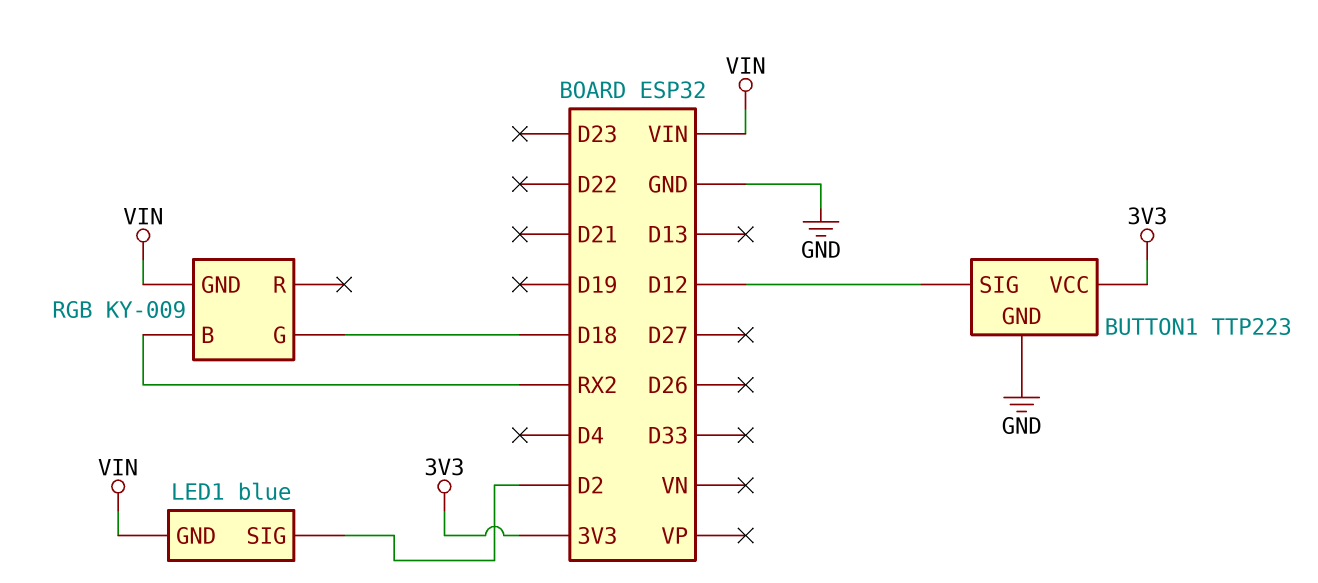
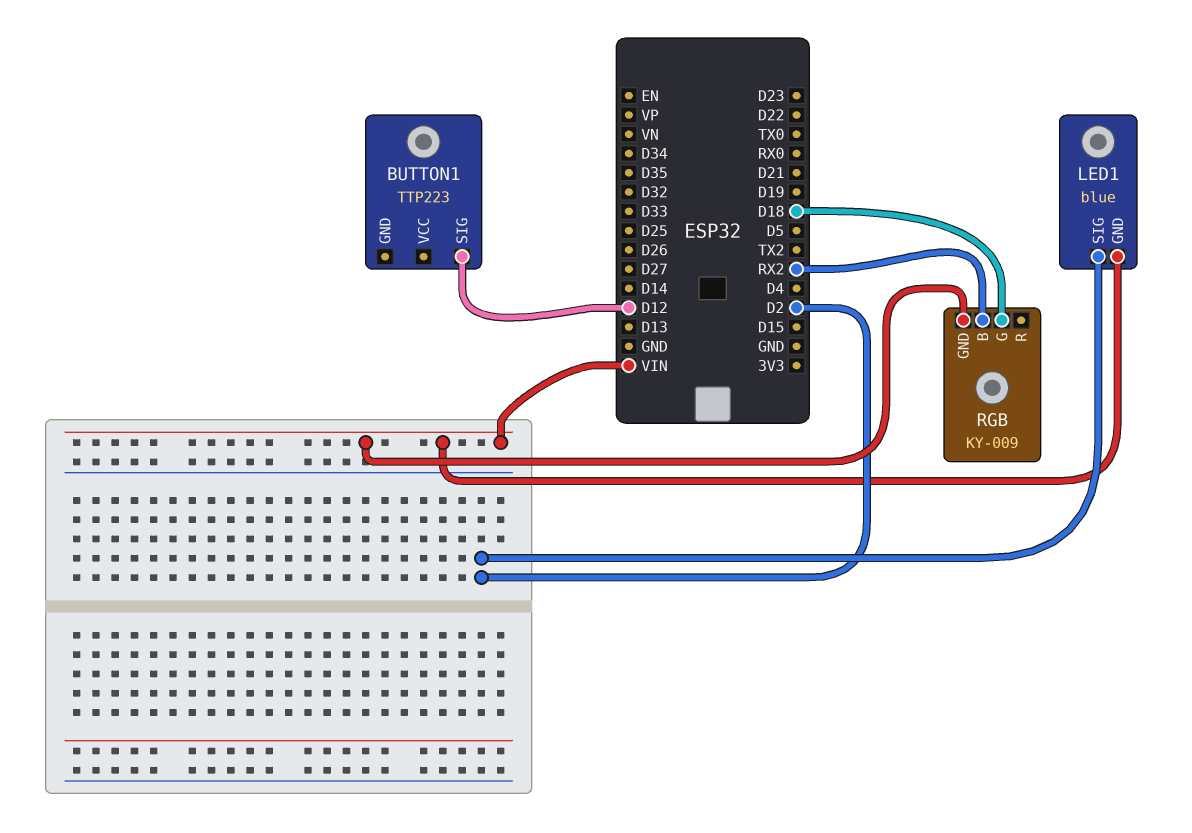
BUTTON1 pin GND: GND -> none
BUTTON1 pin VCC: 3V3 -> none

